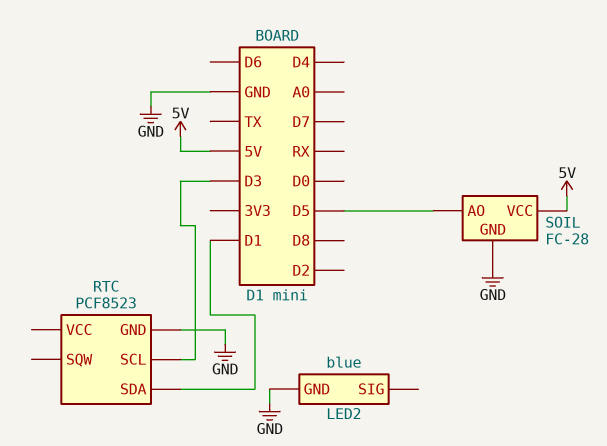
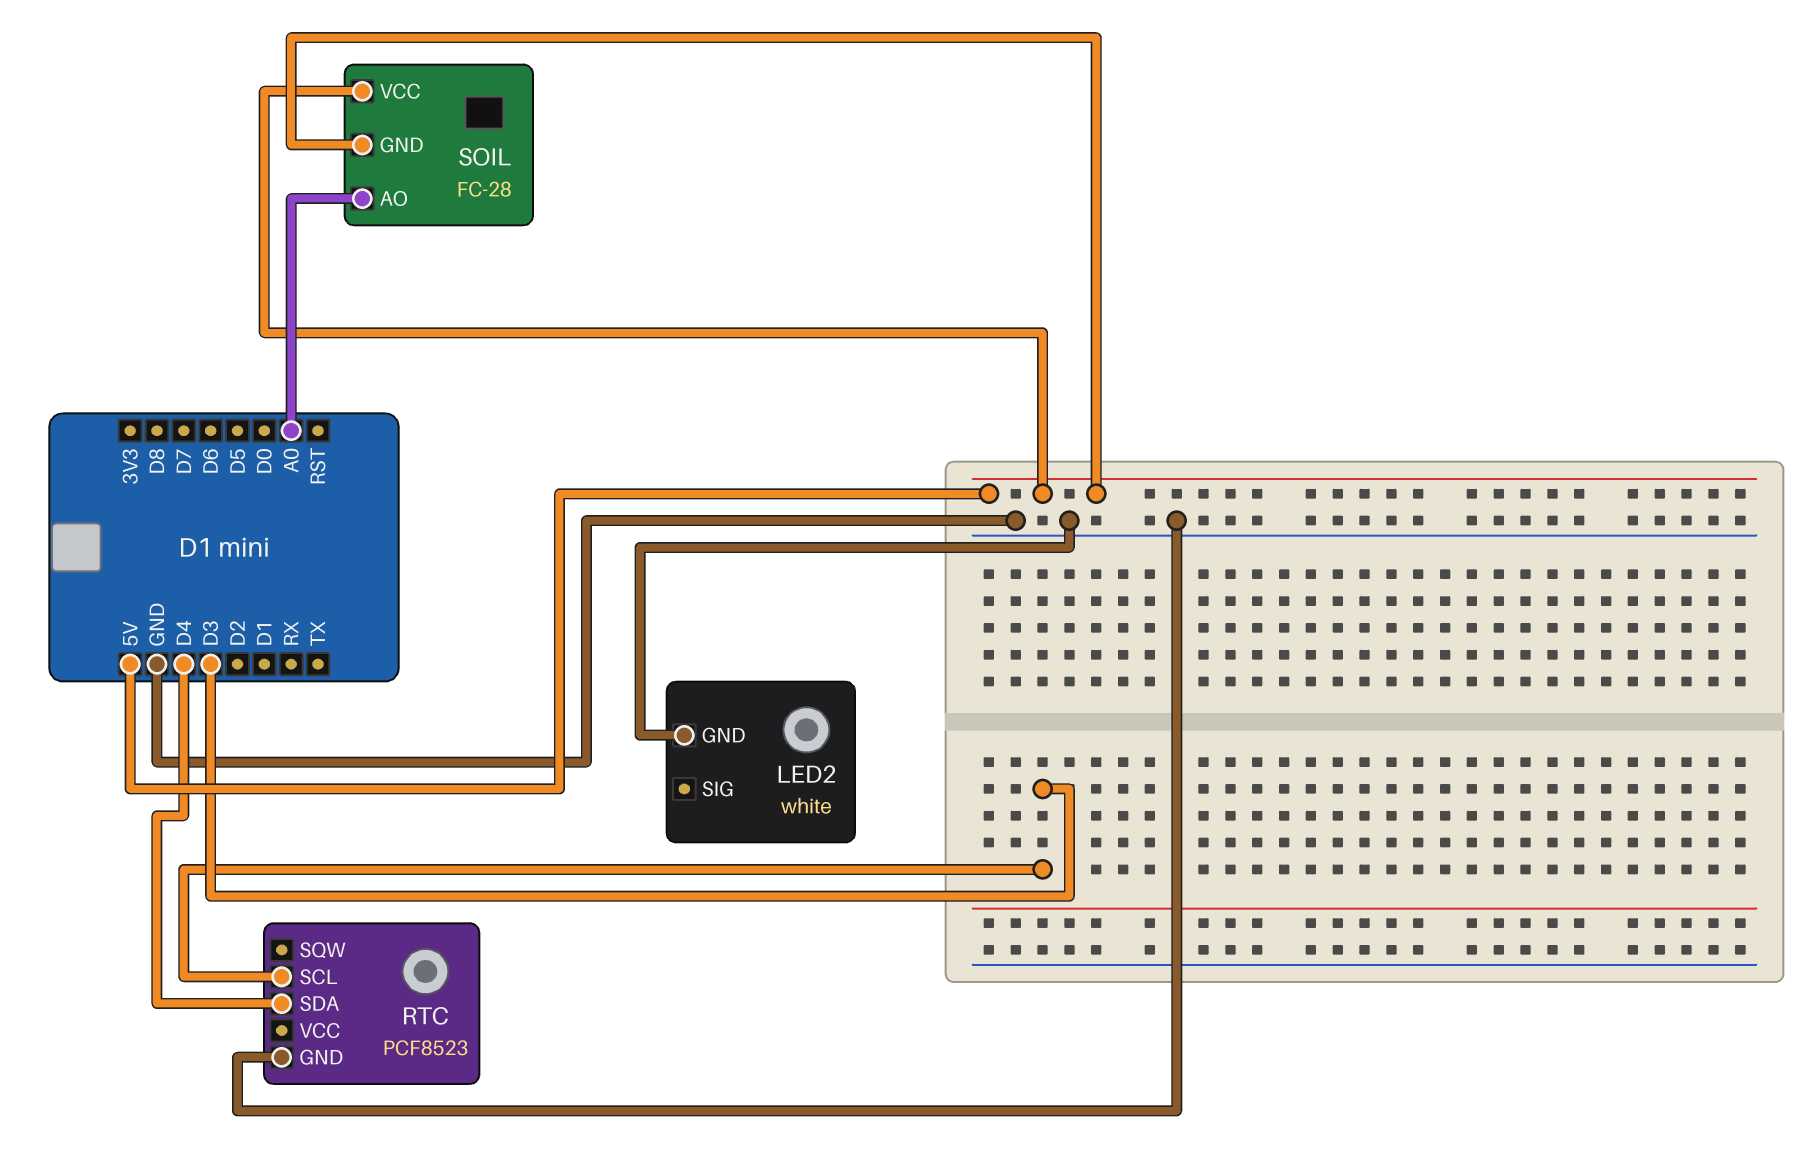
LED2: blue -> white
RTC pin SDA: D1 -> D4
SOIL pin AO: D5 -> A0
SOIL pin GND: GND -> 5V

